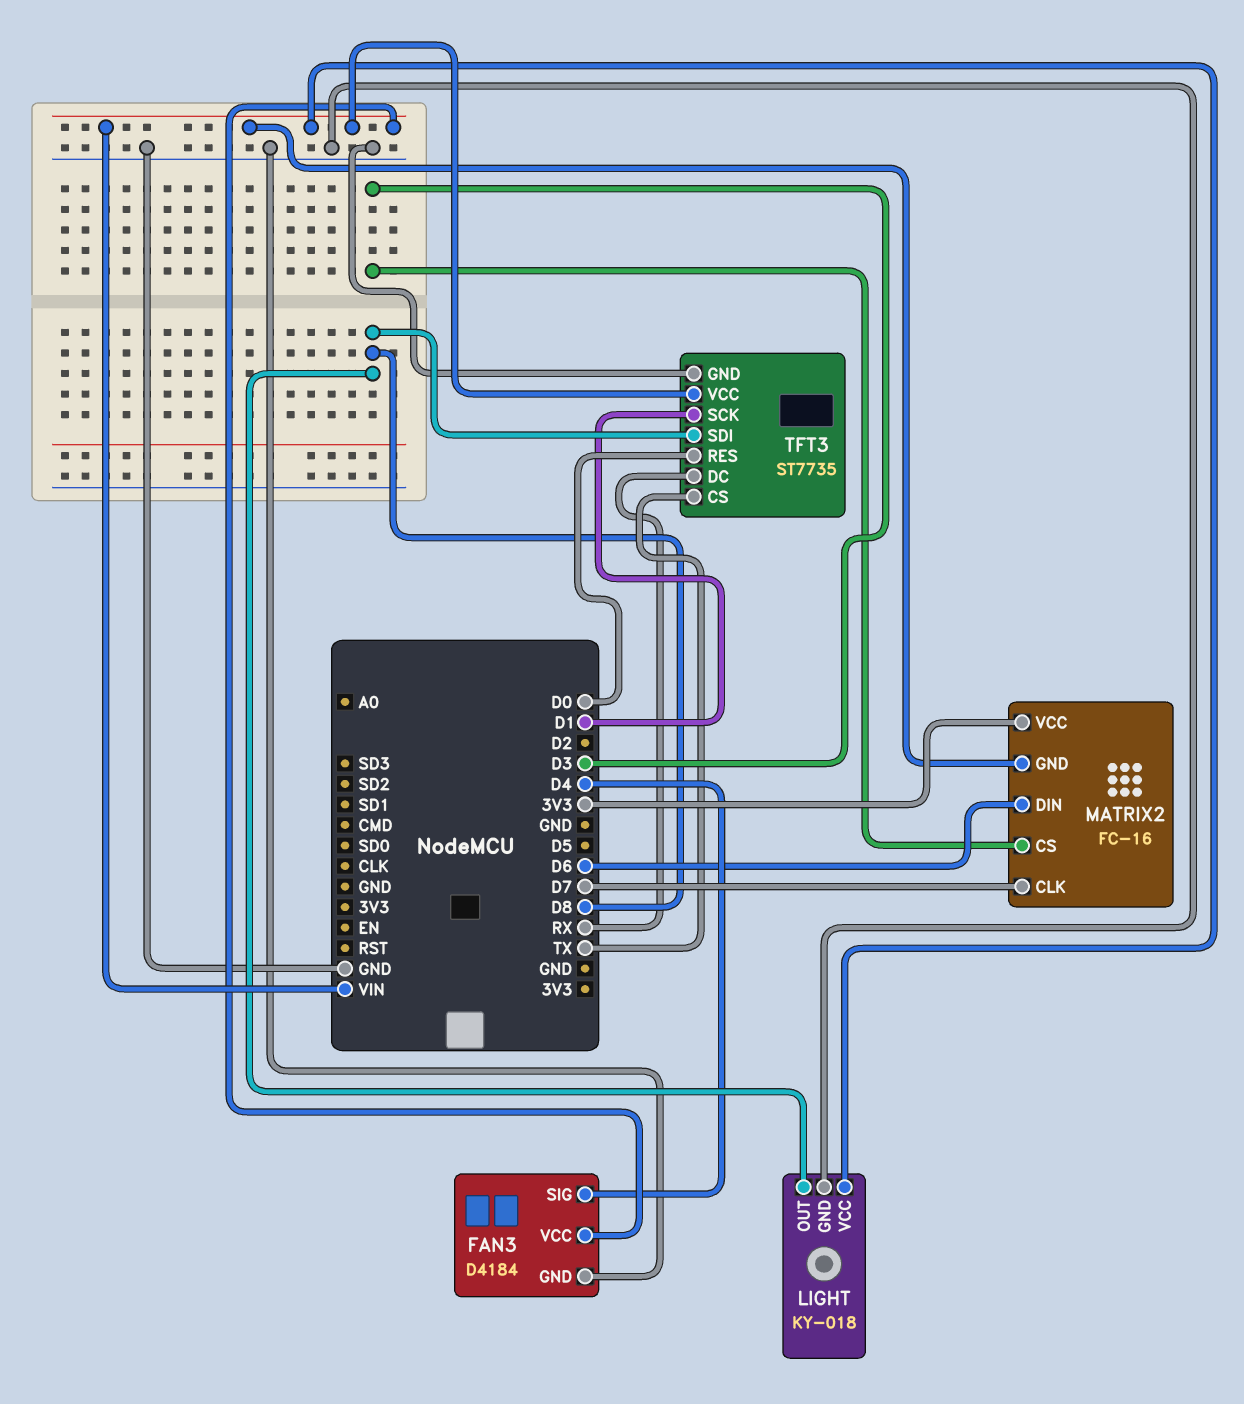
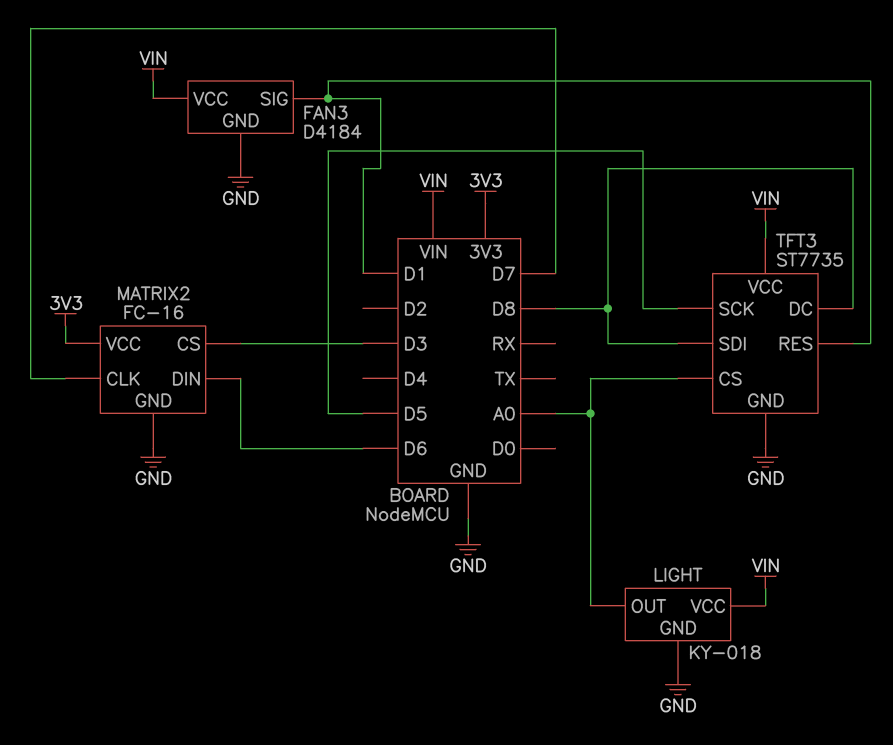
FAN3 pin SIG: D4 -> D1
LIGHT pin OUT: D8 -> A0
MATRIX2 pin GND: VIN -> GND
TFT3 pin CS: TX -> A0
TFT3 pin DC: RX -> D8
TFT3 pin RES: D0 -> D1
TFT3 pin SCK: D1 -> D5

